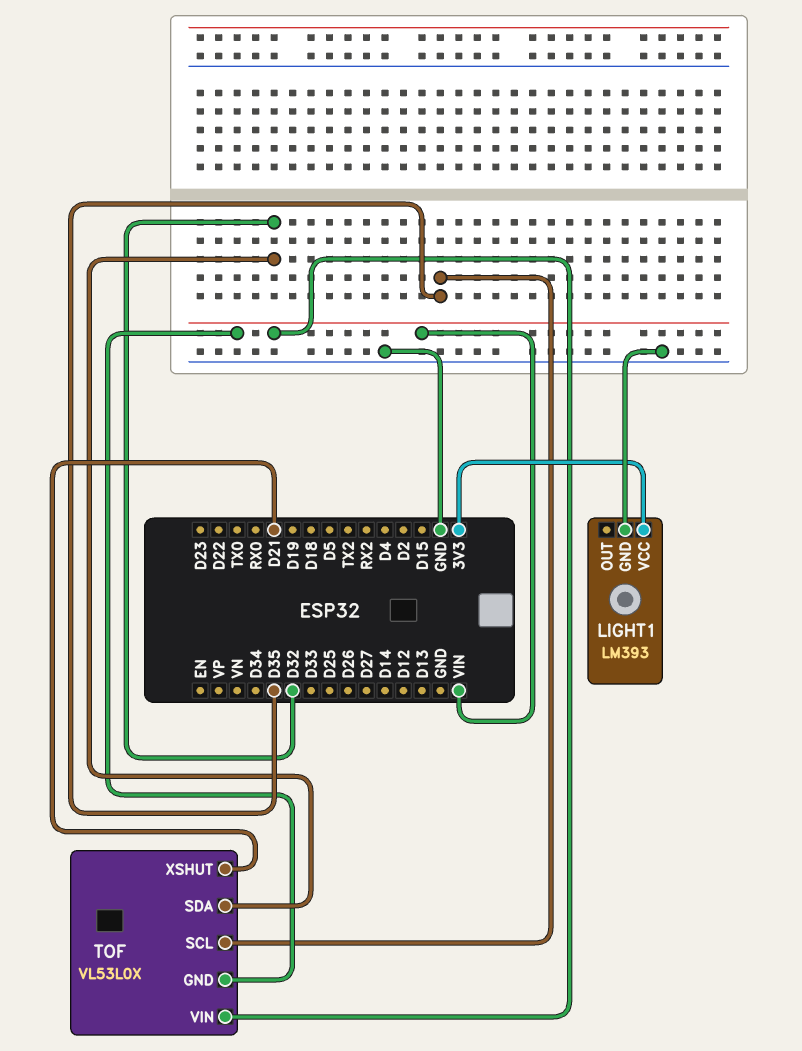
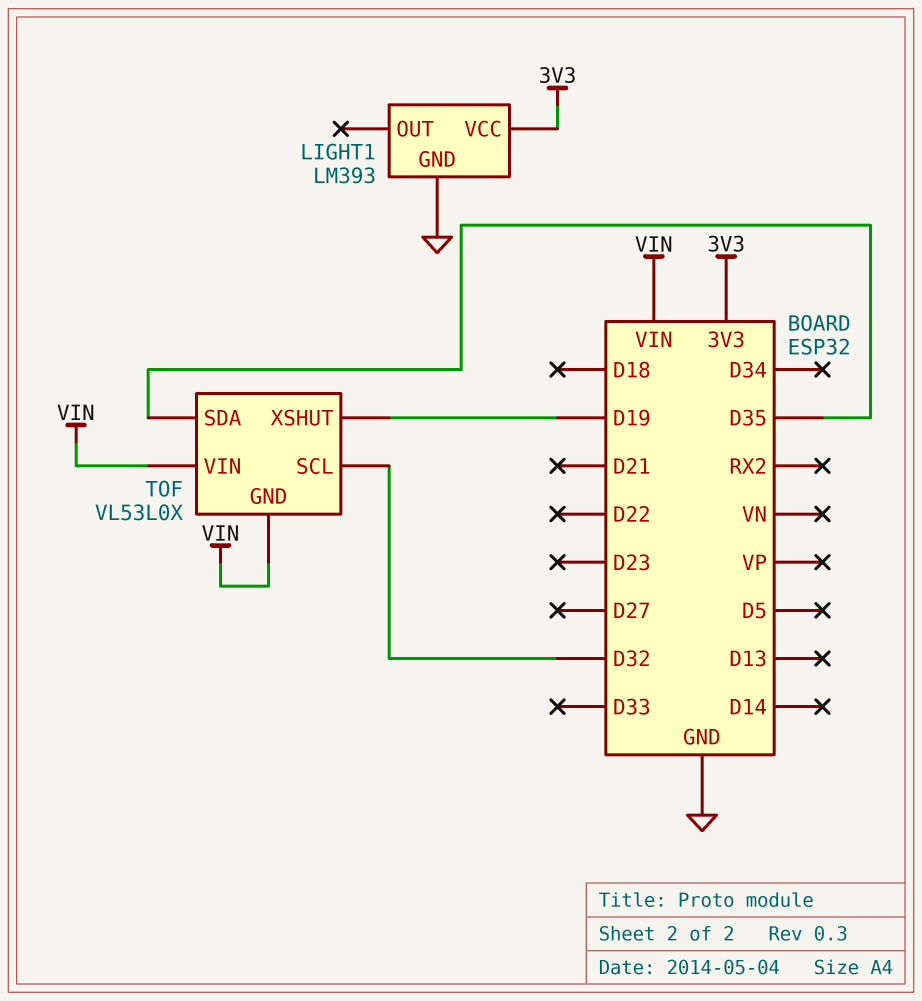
TOF pin SCL: D35 -> D32
TOF pin SDA: D32 -> D35
TOF pin XSHUT: D21 -> D19

